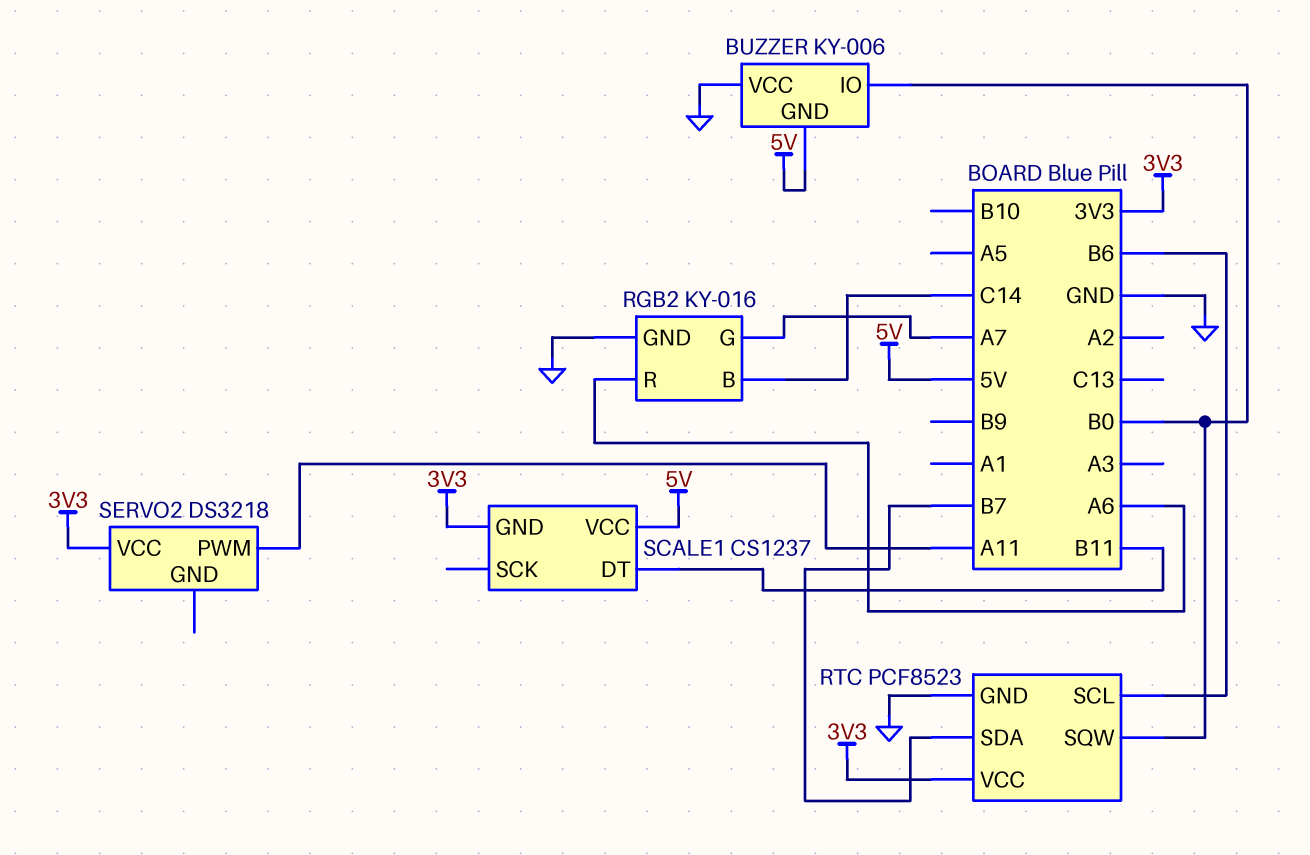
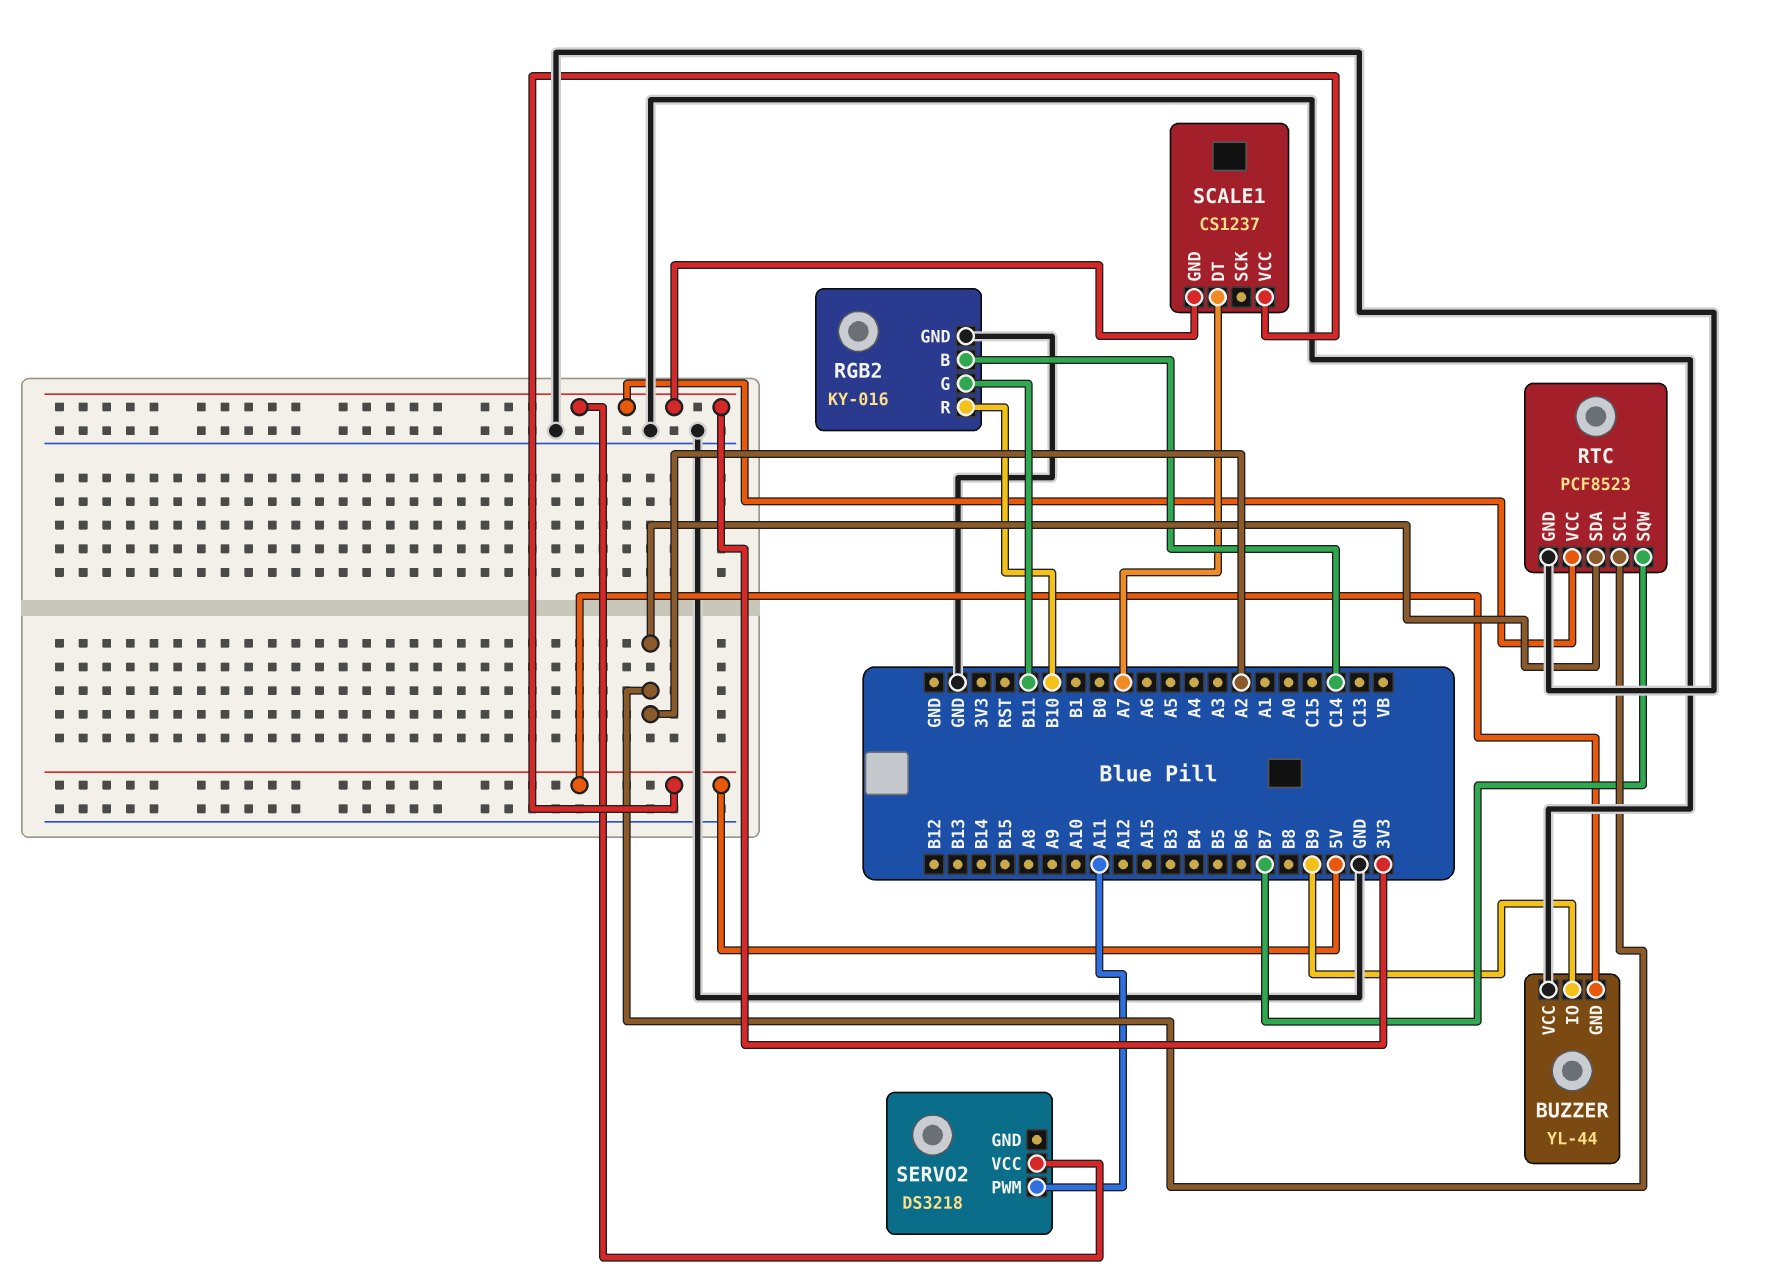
BUZZER: KY-006 -> YL-44
BUZZER pin IO: B0 -> B9
RGB2 pin G: A7 -> B11
RGB2 pin R: A6 -> B10
RTC pin SCL: B6 -> A2
RTC pin SDA: B7 -> A2
RTC pin SQW: B0 -> B7
SCALE1 pin DT: B11 -> A7

